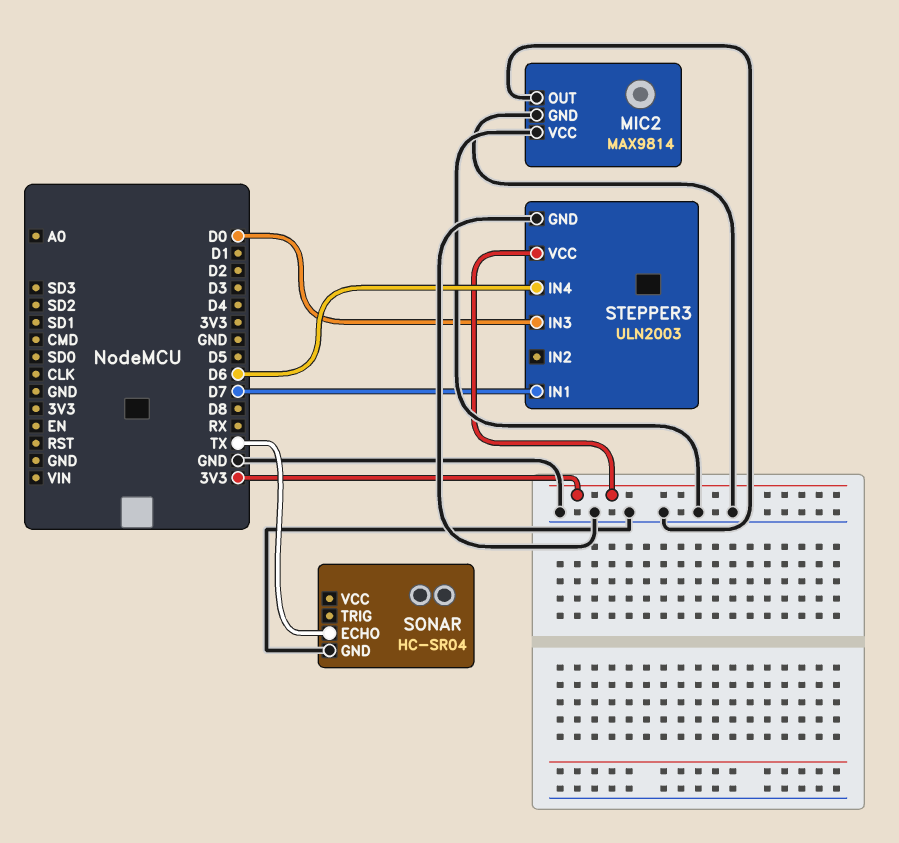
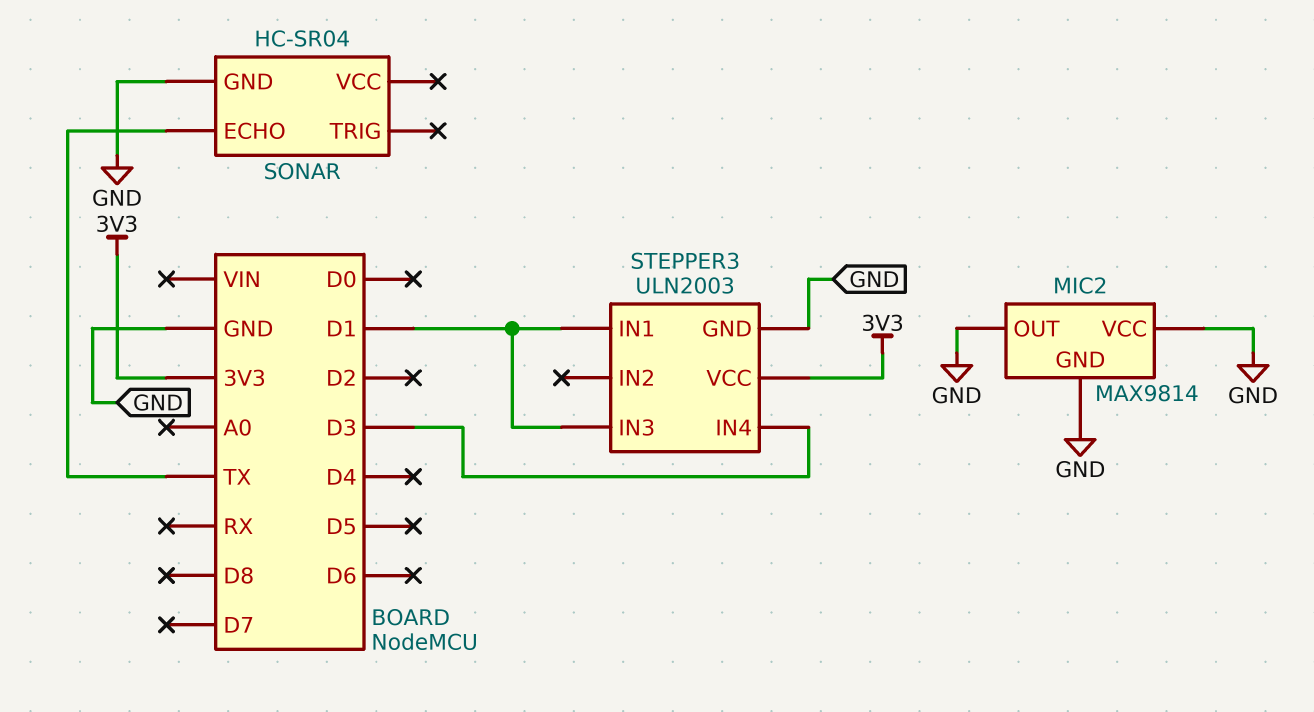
STEPPER3 pin IN1: D7 -> D1
STEPPER3 pin IN3: D0 -> D1
STEPPER3 pin IN4: D6 -> D3

